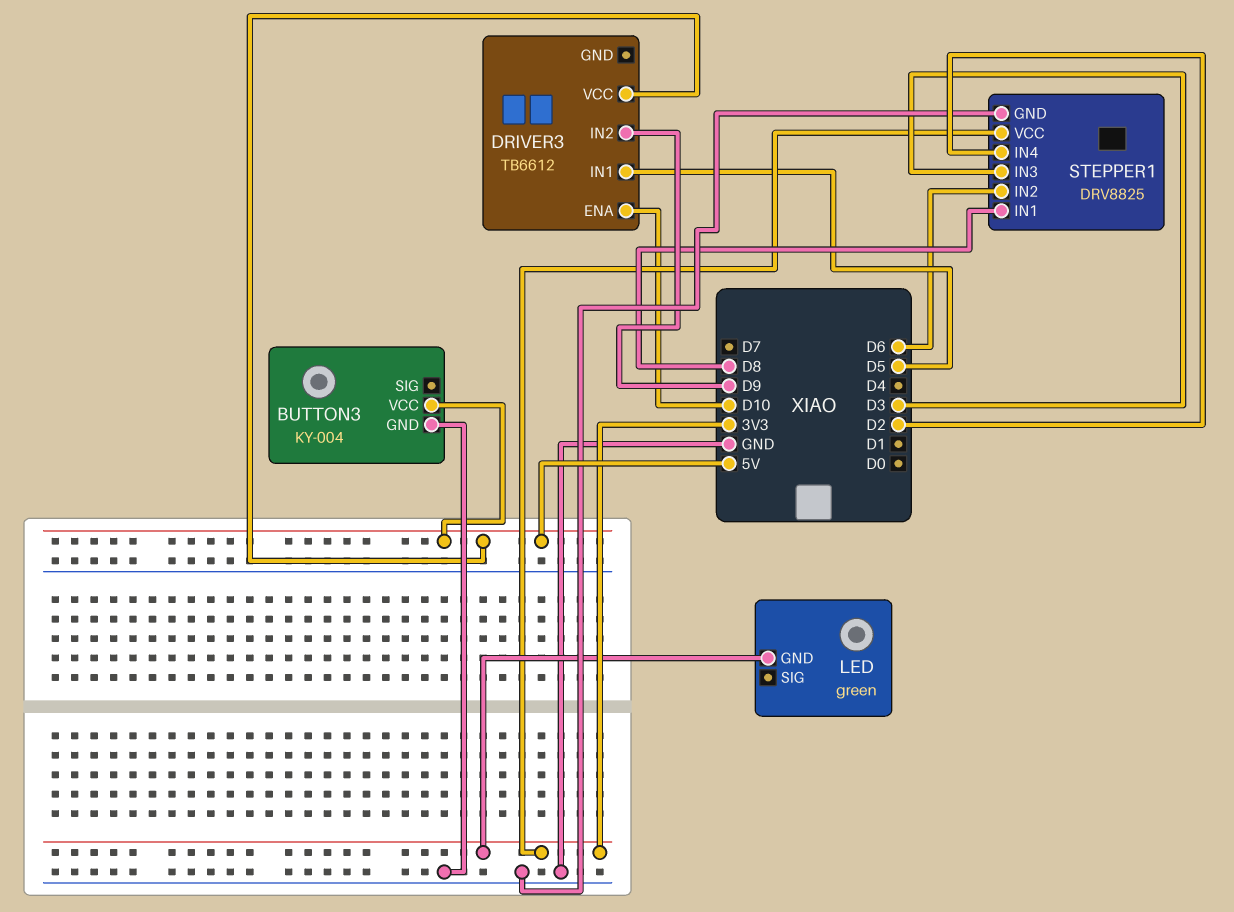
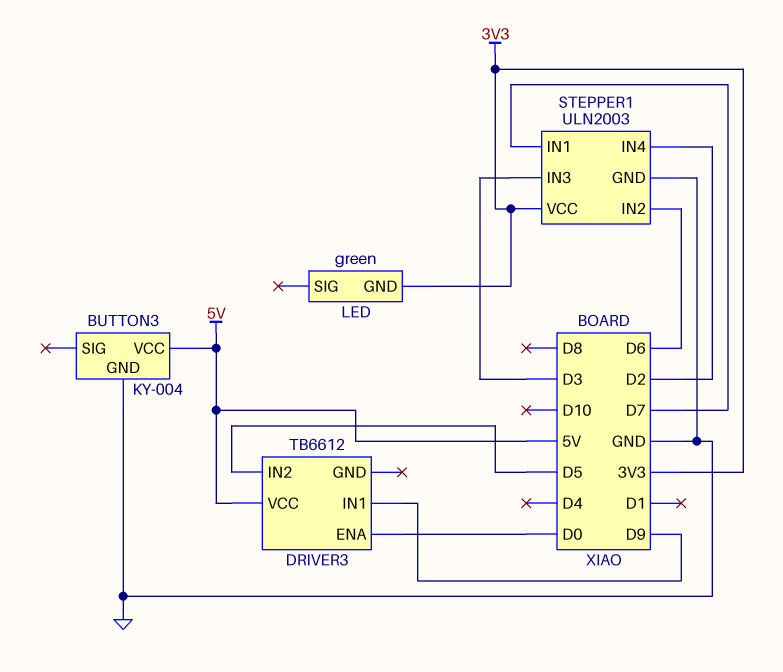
DRIVER3 pin ENA: D10 -> D0
DRIVER3 pin IN1: D5 -> D9
DRIVER3 pin IN2: D9 -> D5
STEPPER1: DRV8825 -> ULN2003
STEPPER1 pin IN1: D8 -> D7

